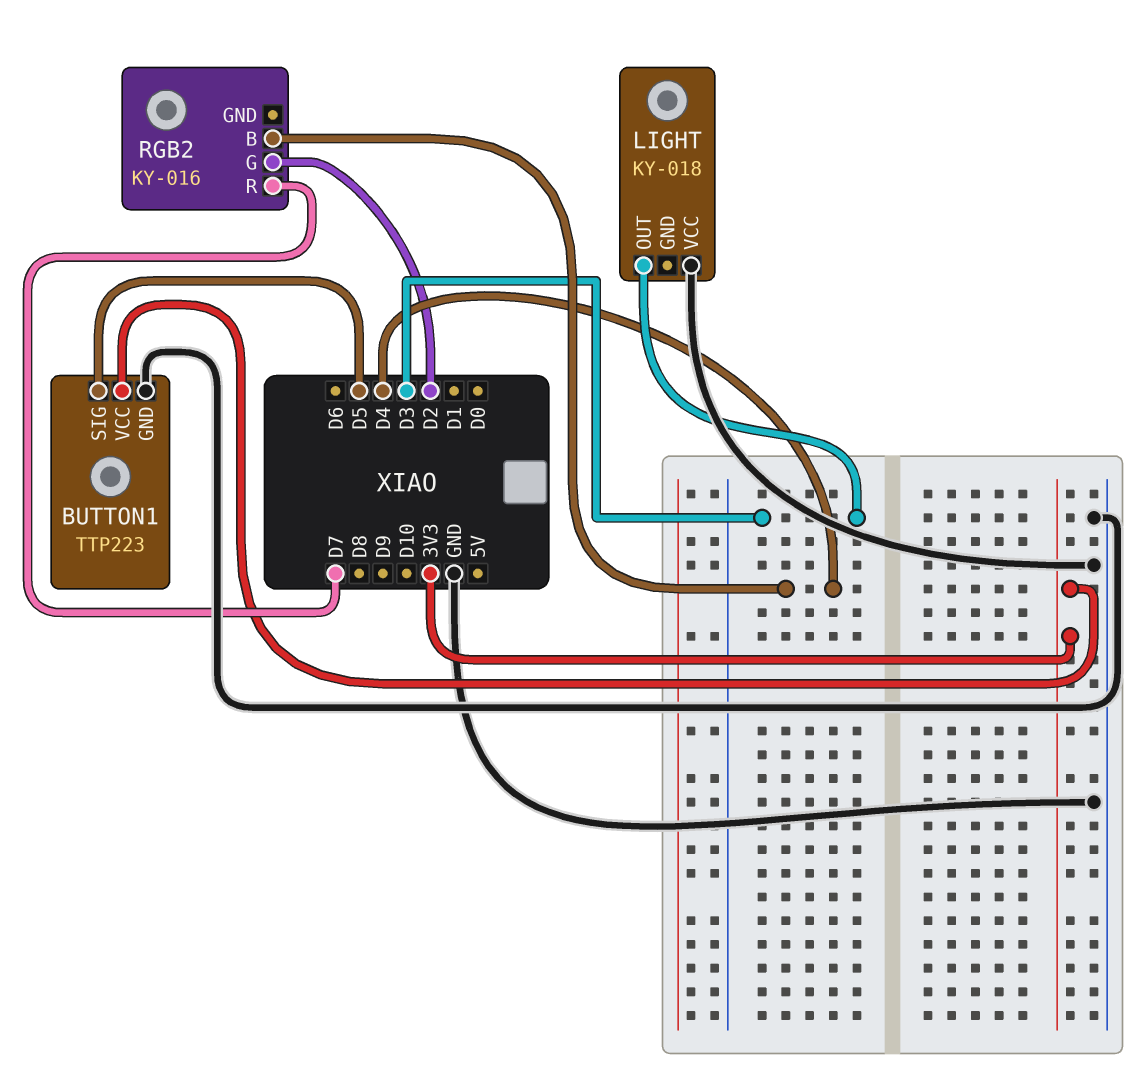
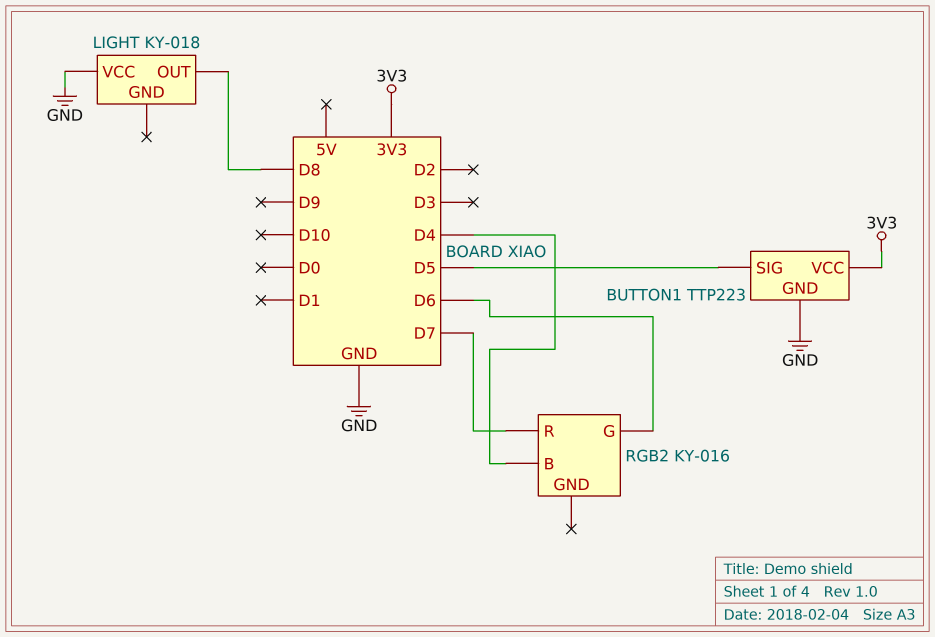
LIGHT pin OUT: D3 -> D8
RGB2 pin G: D2 -> D6

